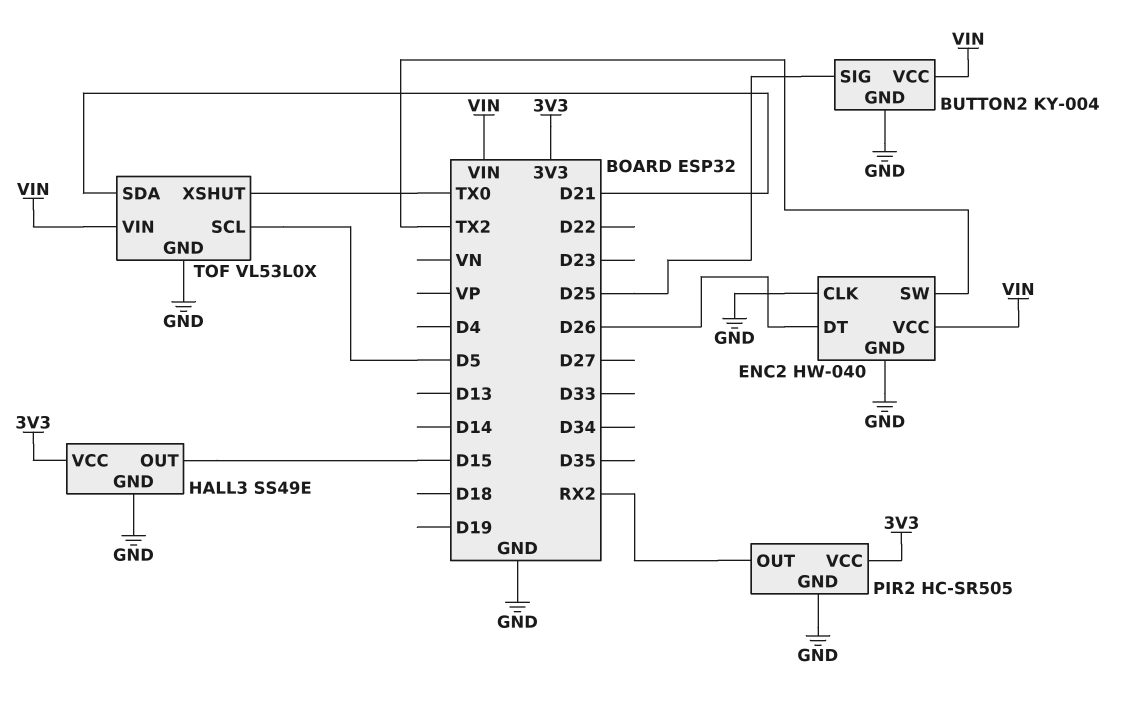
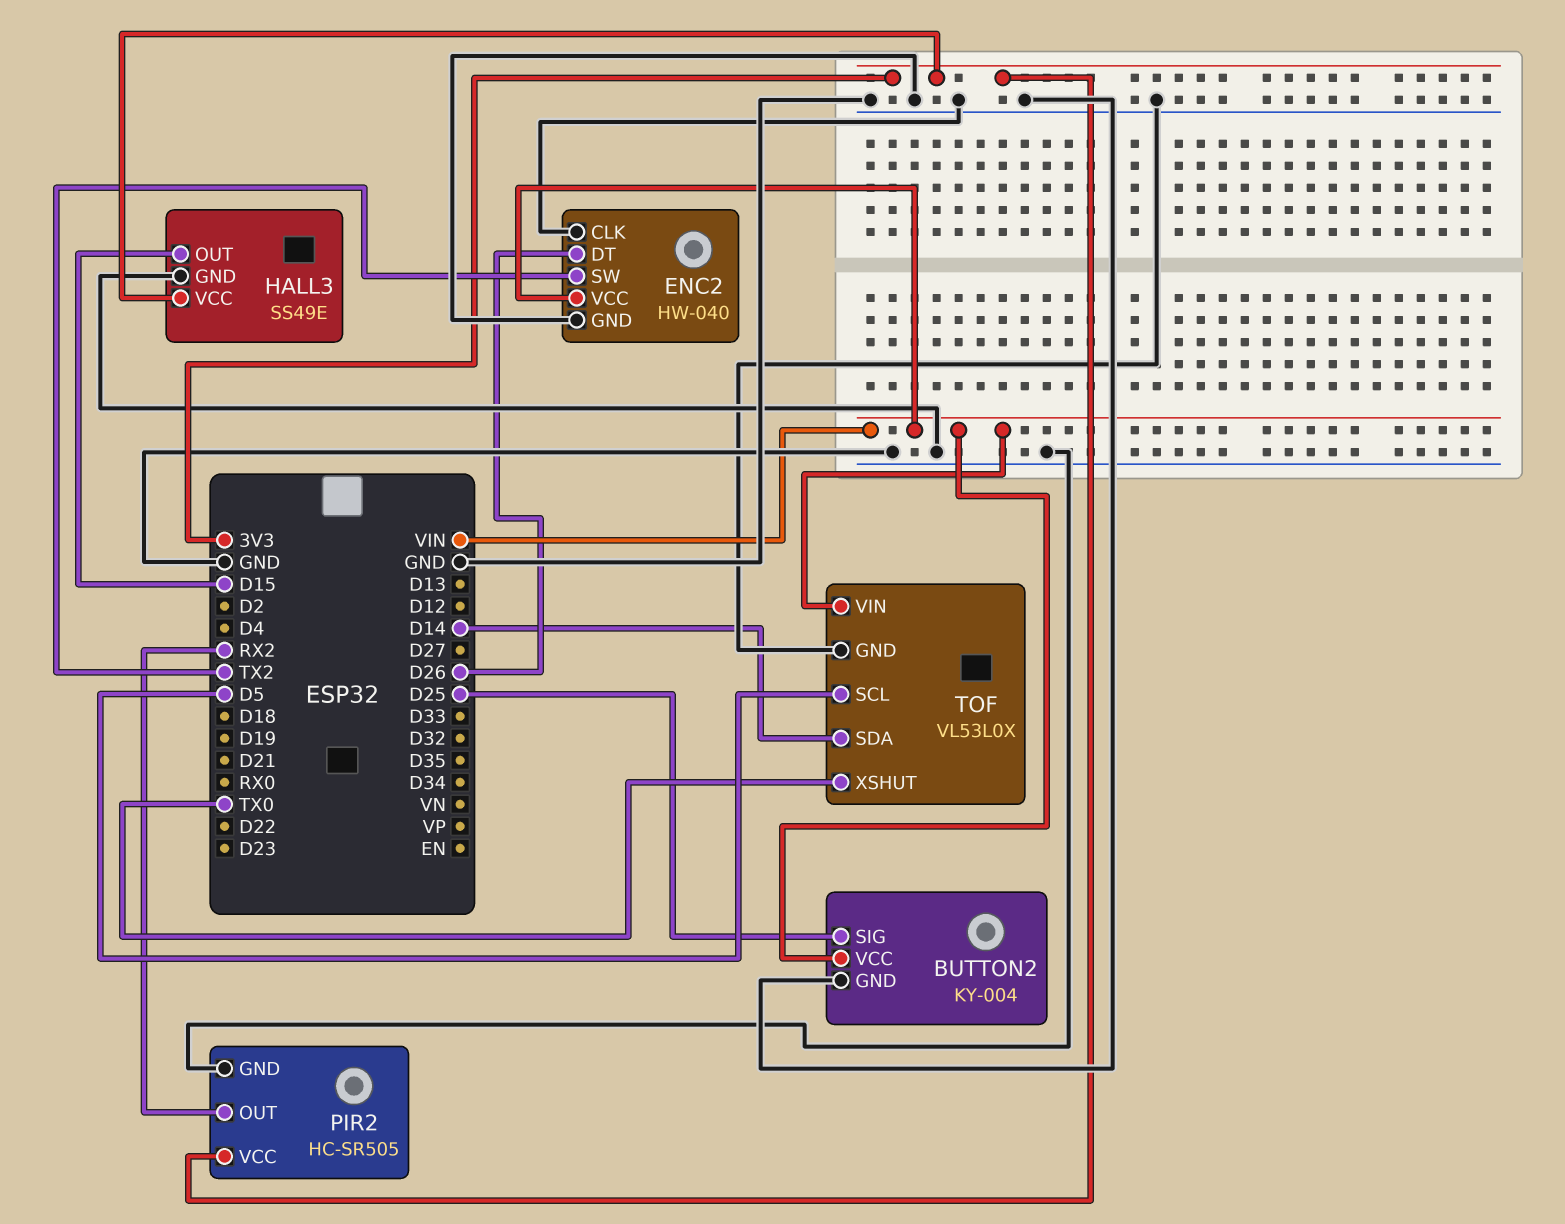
TOF pin SDA: D21 -> D14

